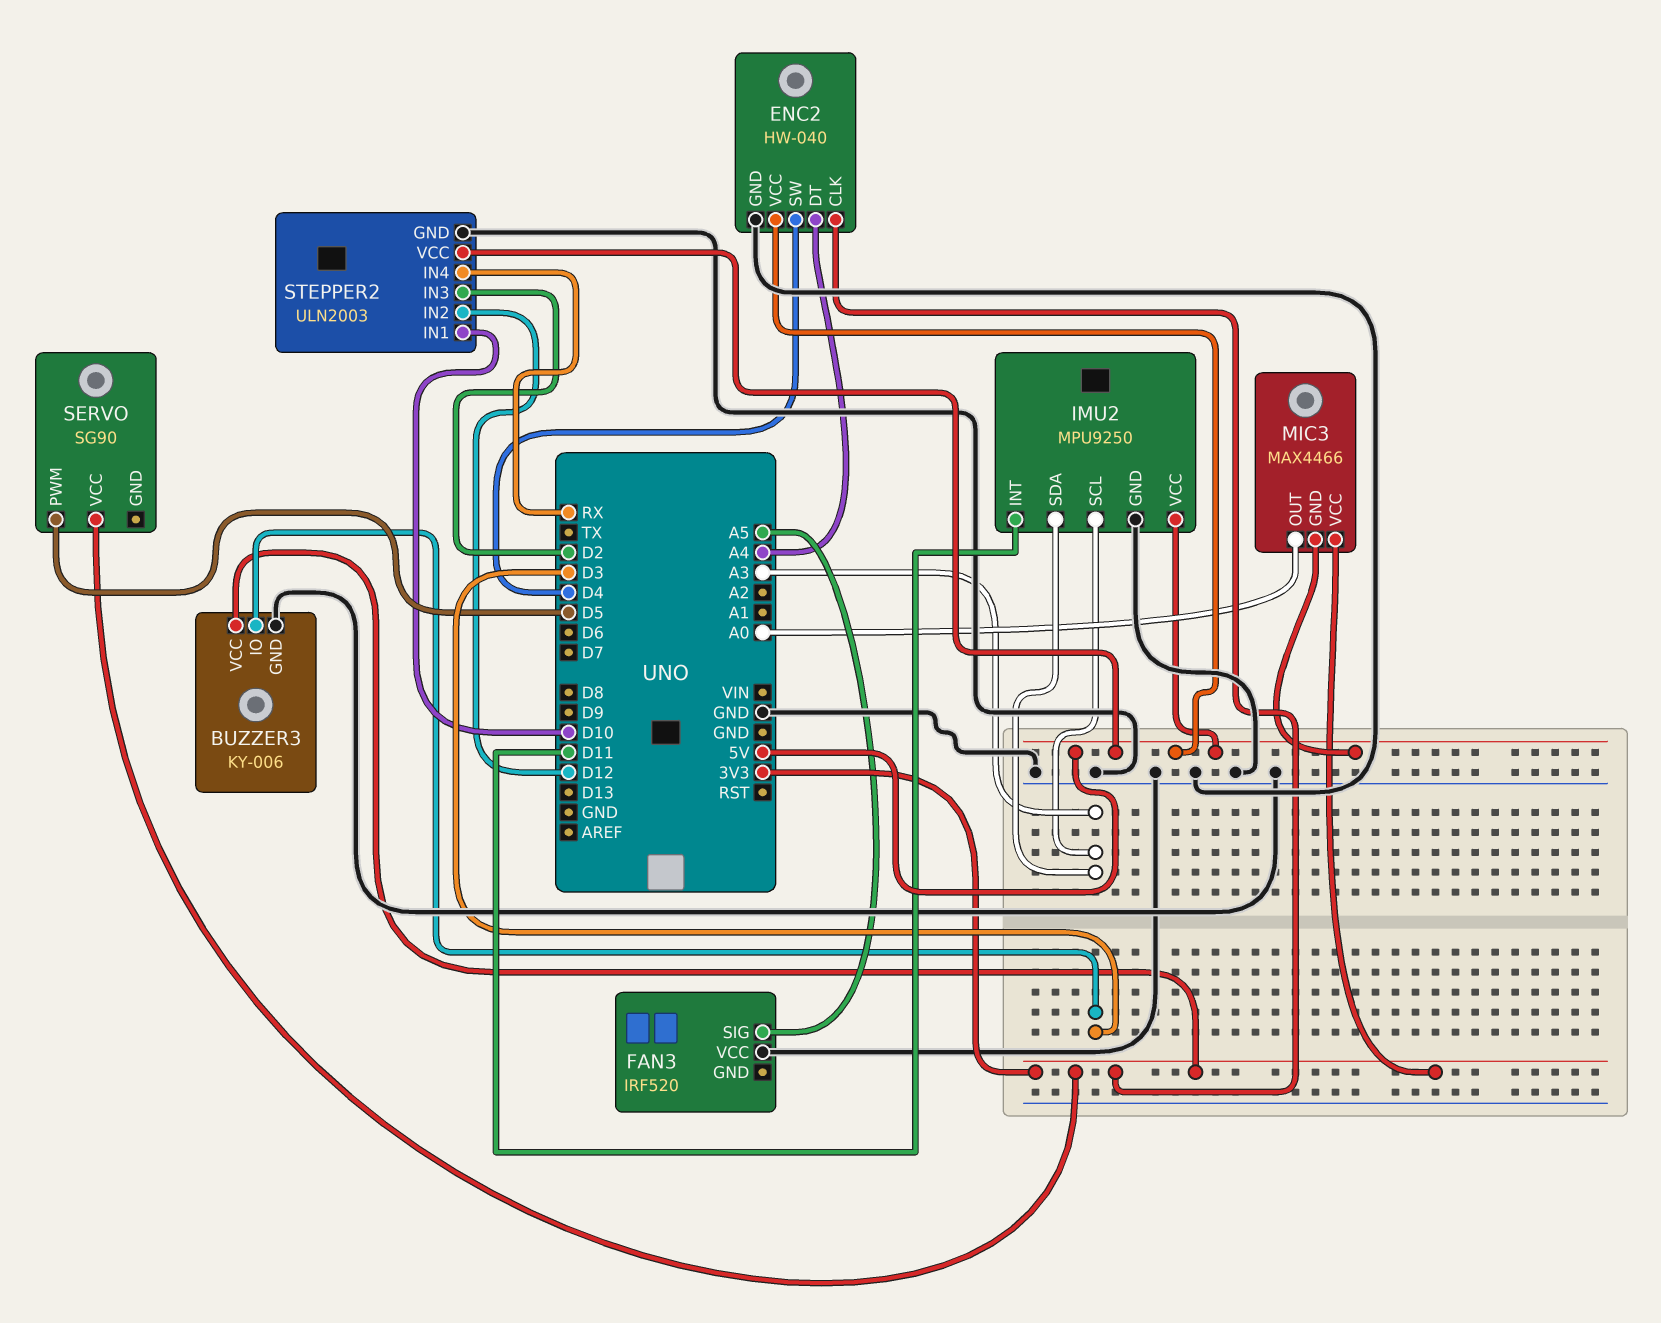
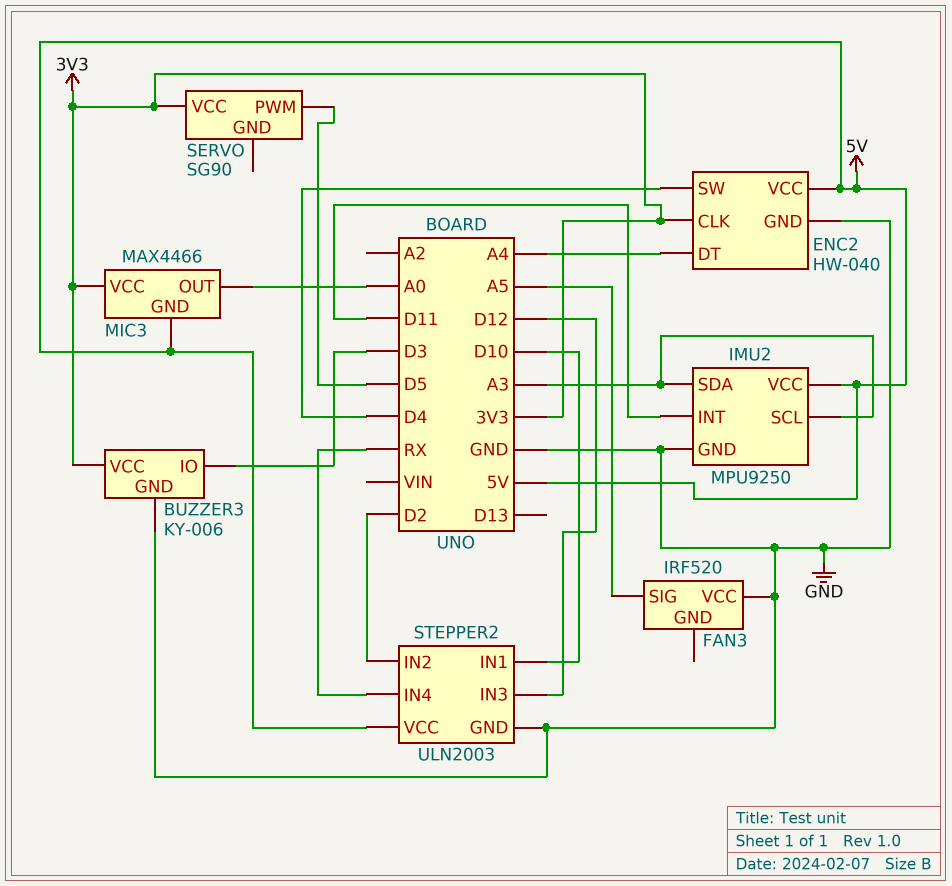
STEPPER2 pin IN2: D12 -> D2
STEPPER2 pin IN3: D2 -> D12

